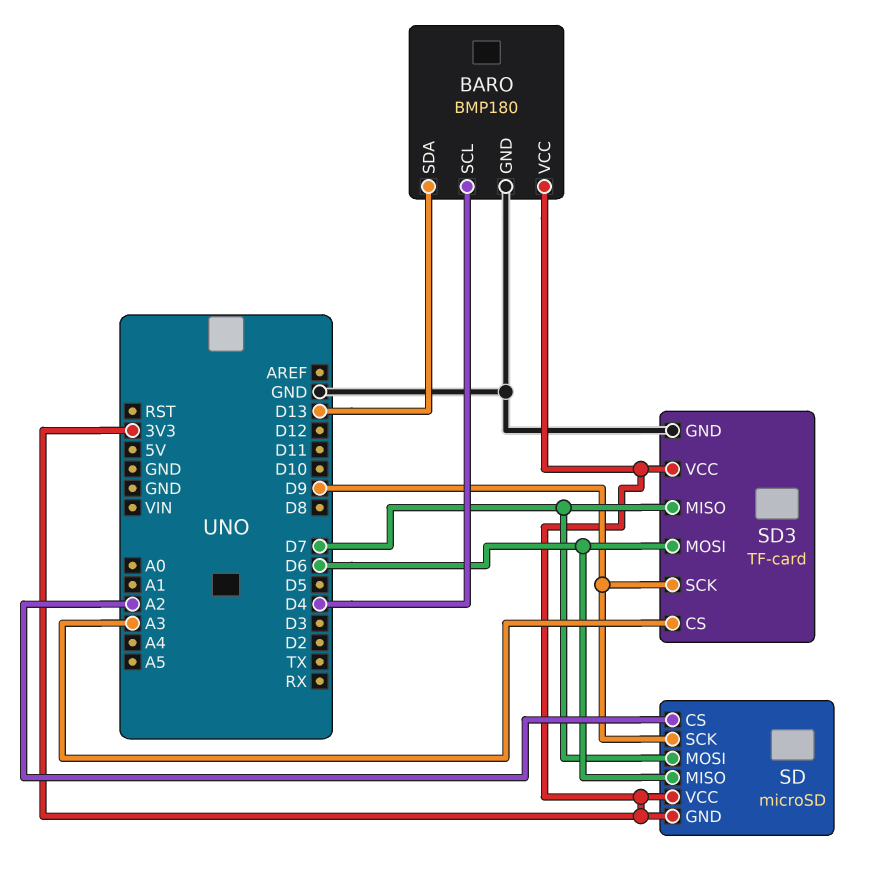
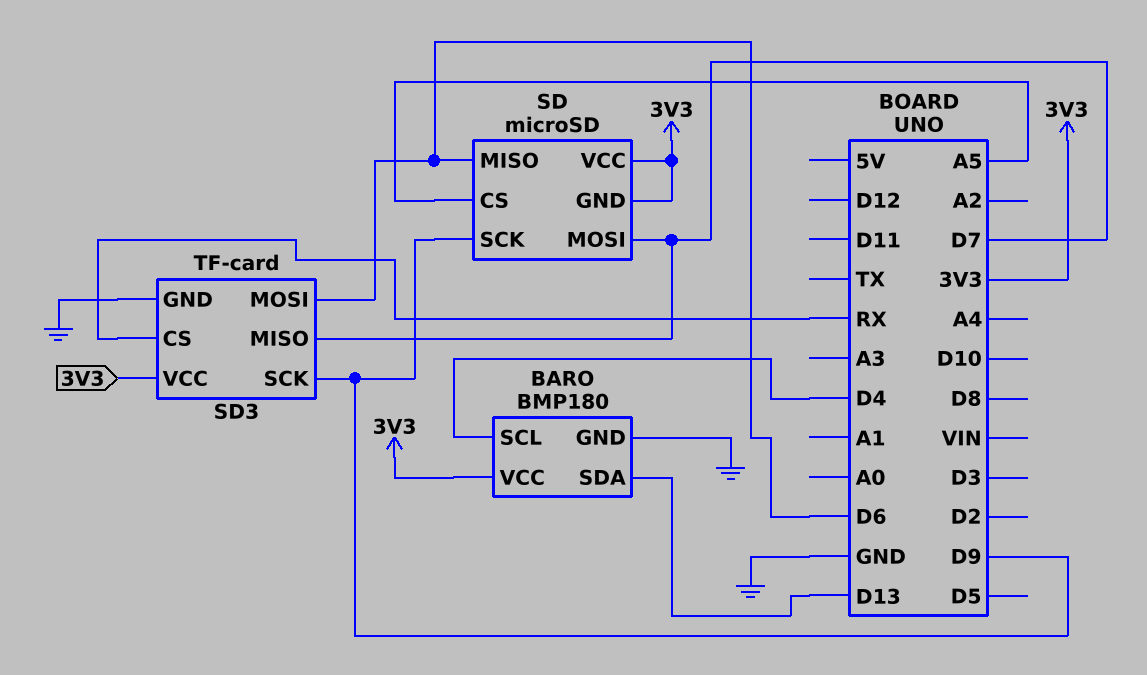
SD pin CS: A2 -> A5
SD3 pin CS: A3 -> RX

